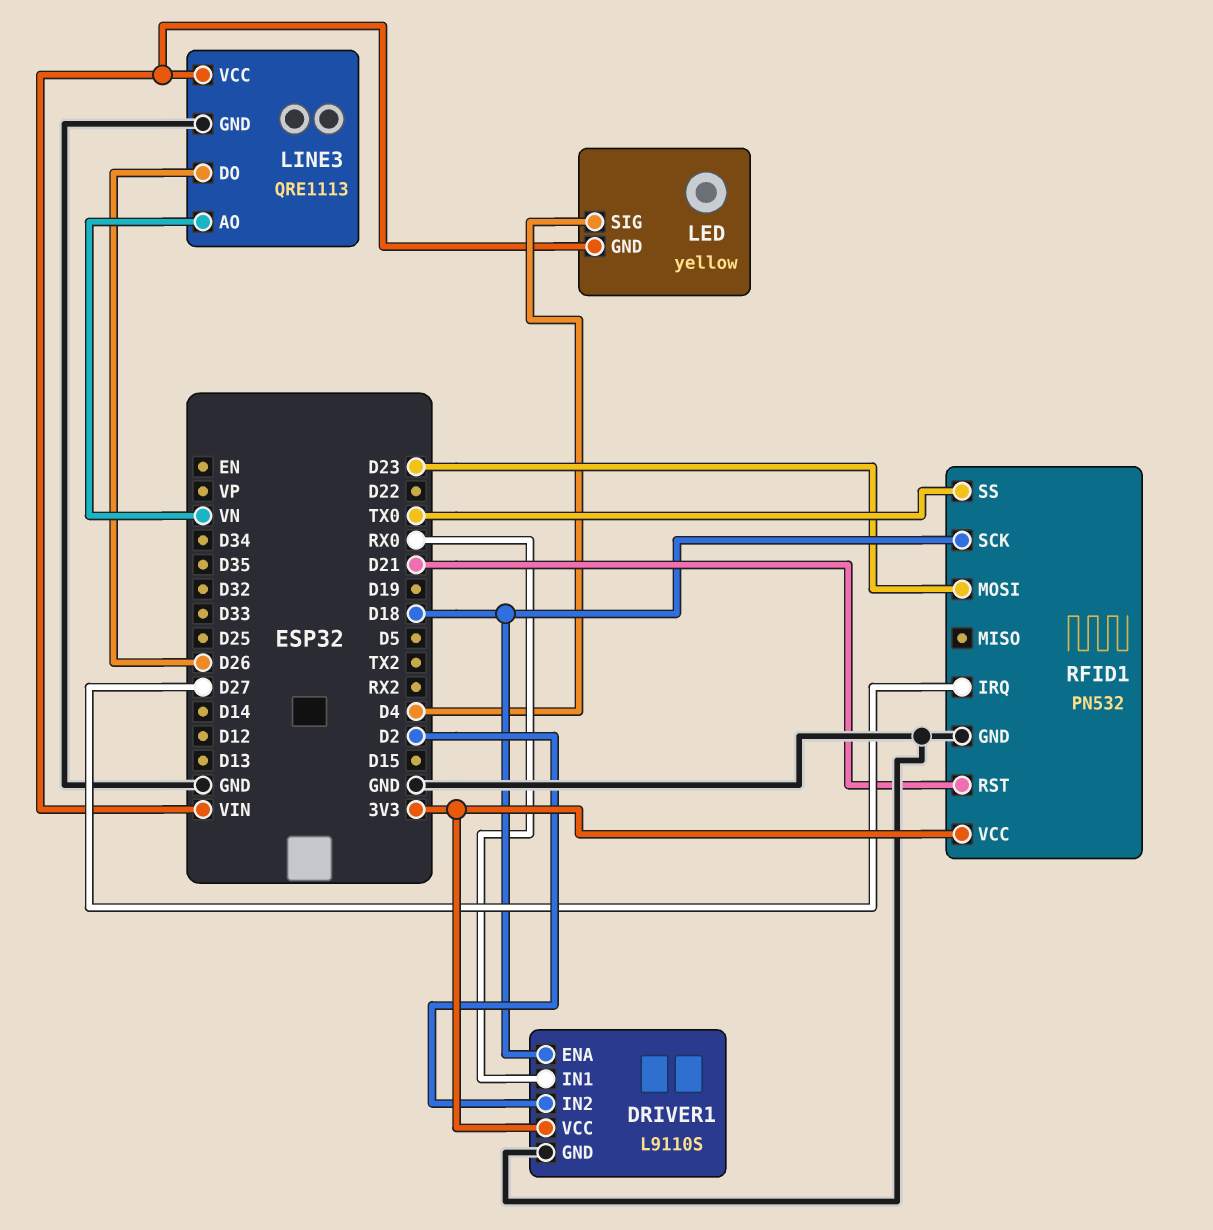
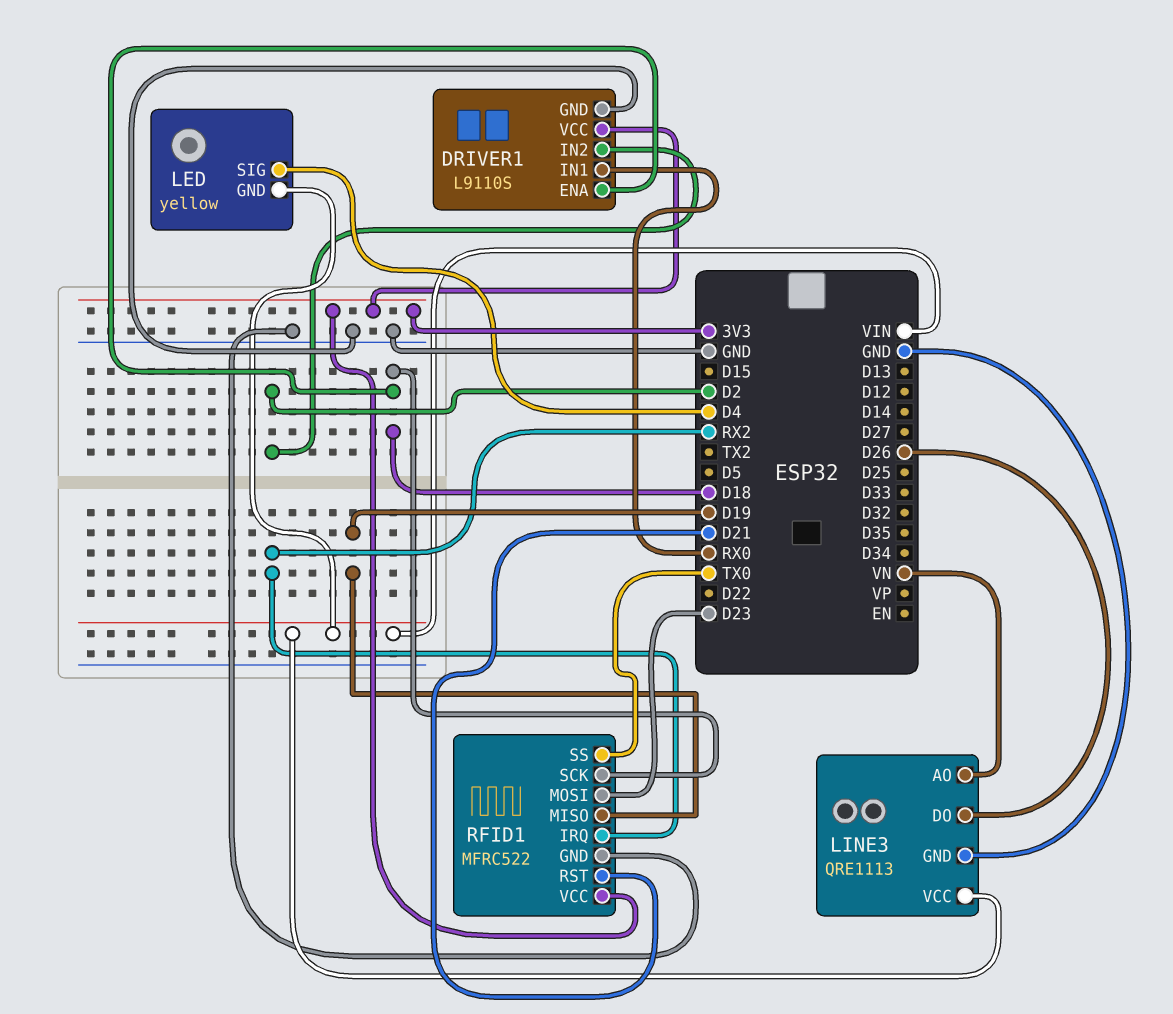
RFID1: PN532 -> MFRC522
RFID1 pin IRQ: D27 -> RX2
RFID1 pin MISO: none -> D19

